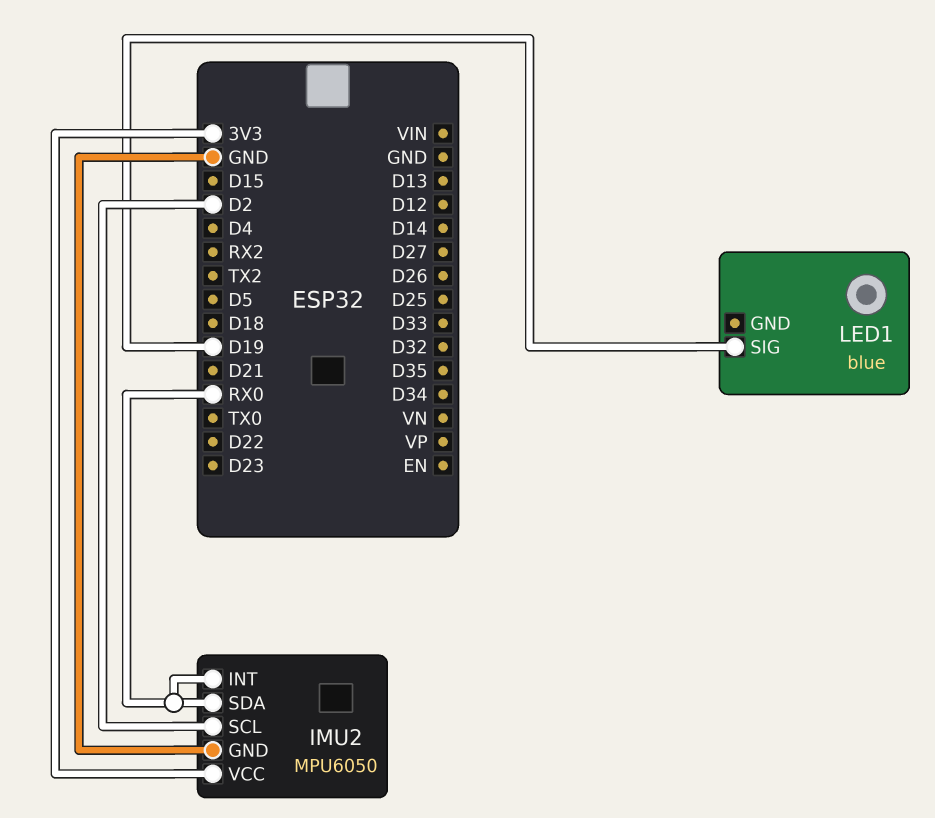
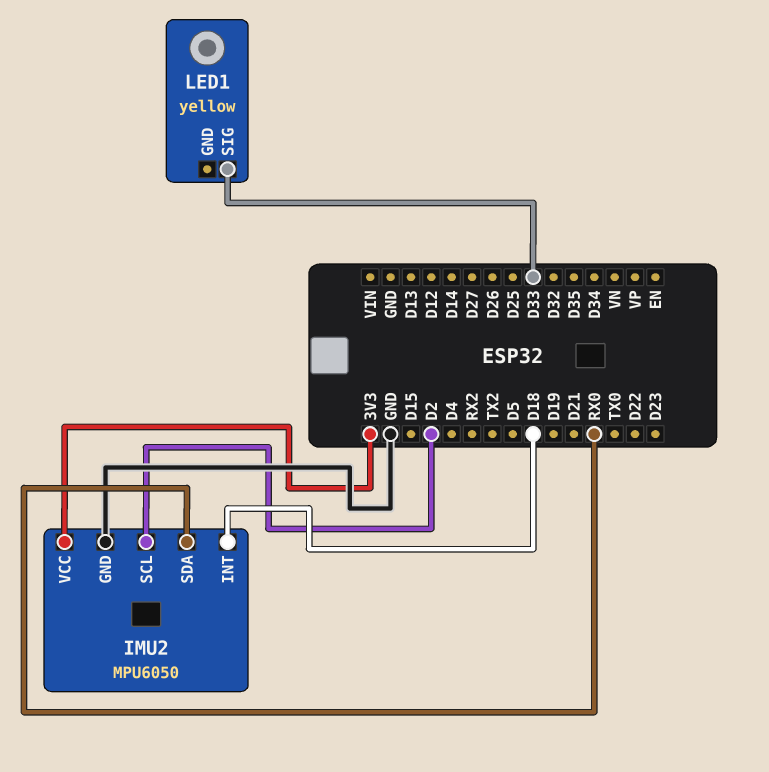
IMU2 pin INT: RX0 -> D18
LED1: blue -> yellow
LED1 pin SIG: D19 -> D33

